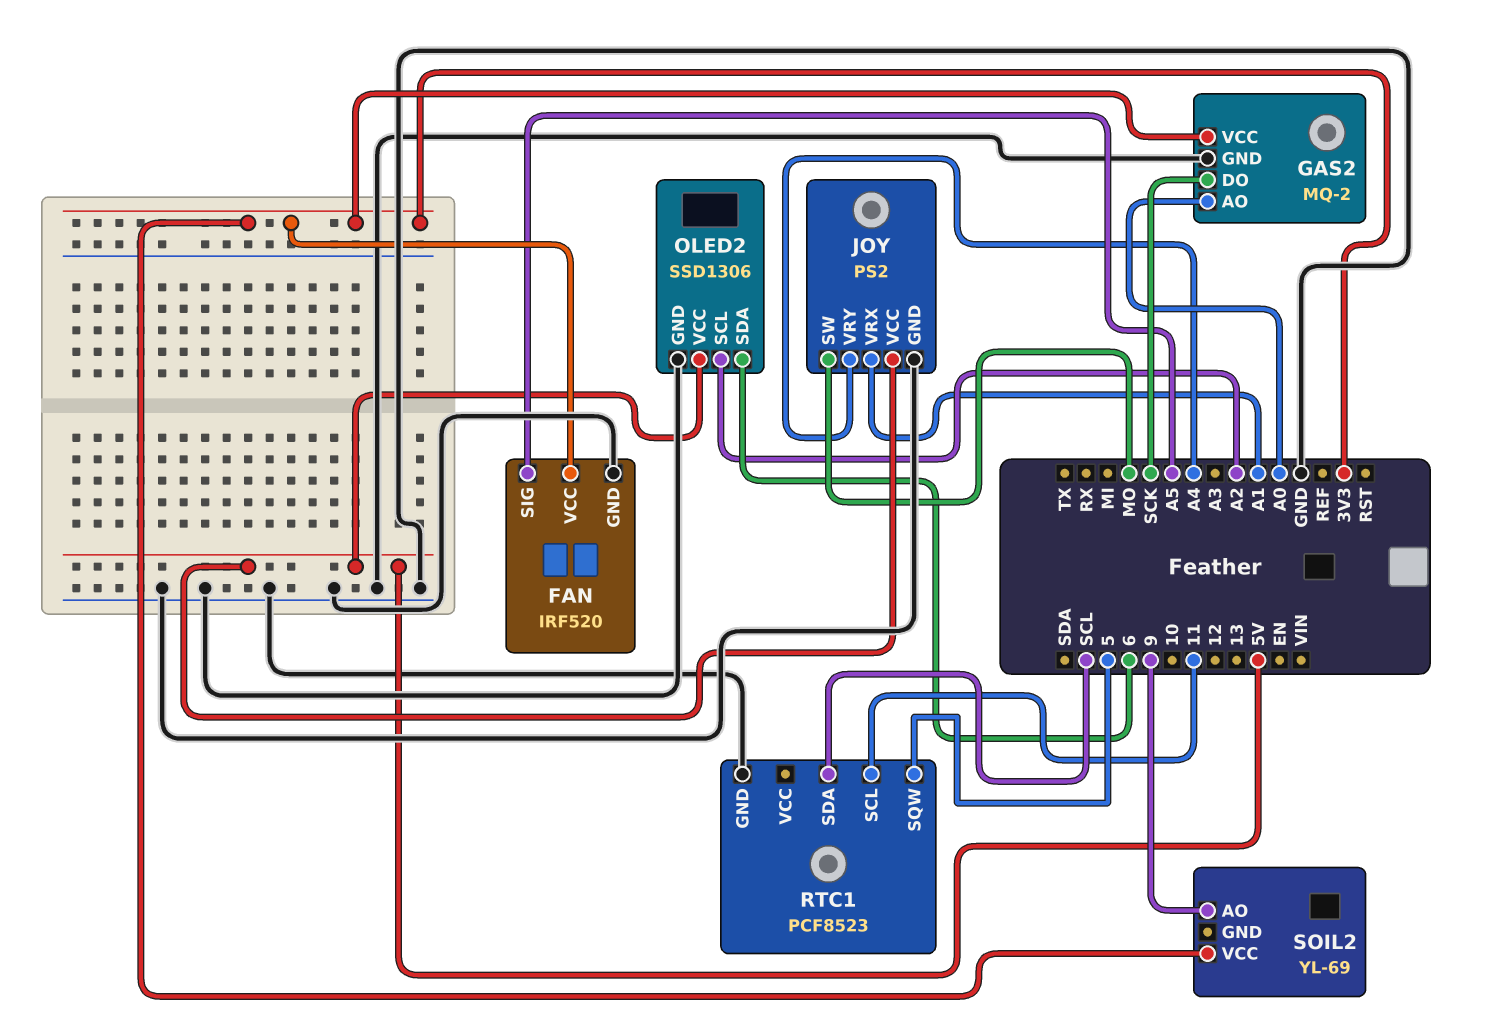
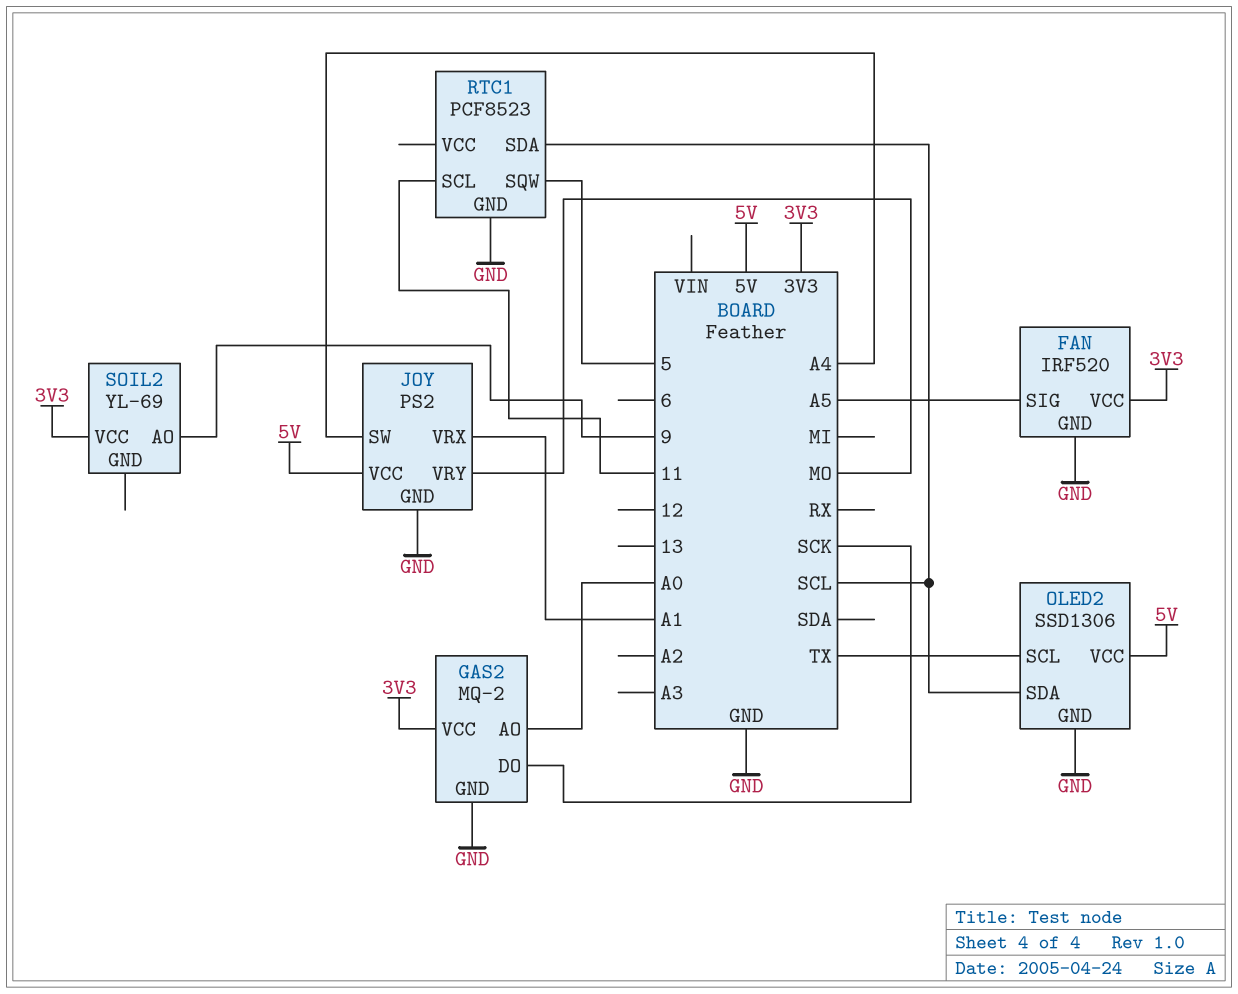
JOY pin SW: MO -> A4
JOY pin VRY: A4 -> MO
OLED2 pin SCL: A2 -> TX
OLED2 pin SDA: 6 -> SCL

